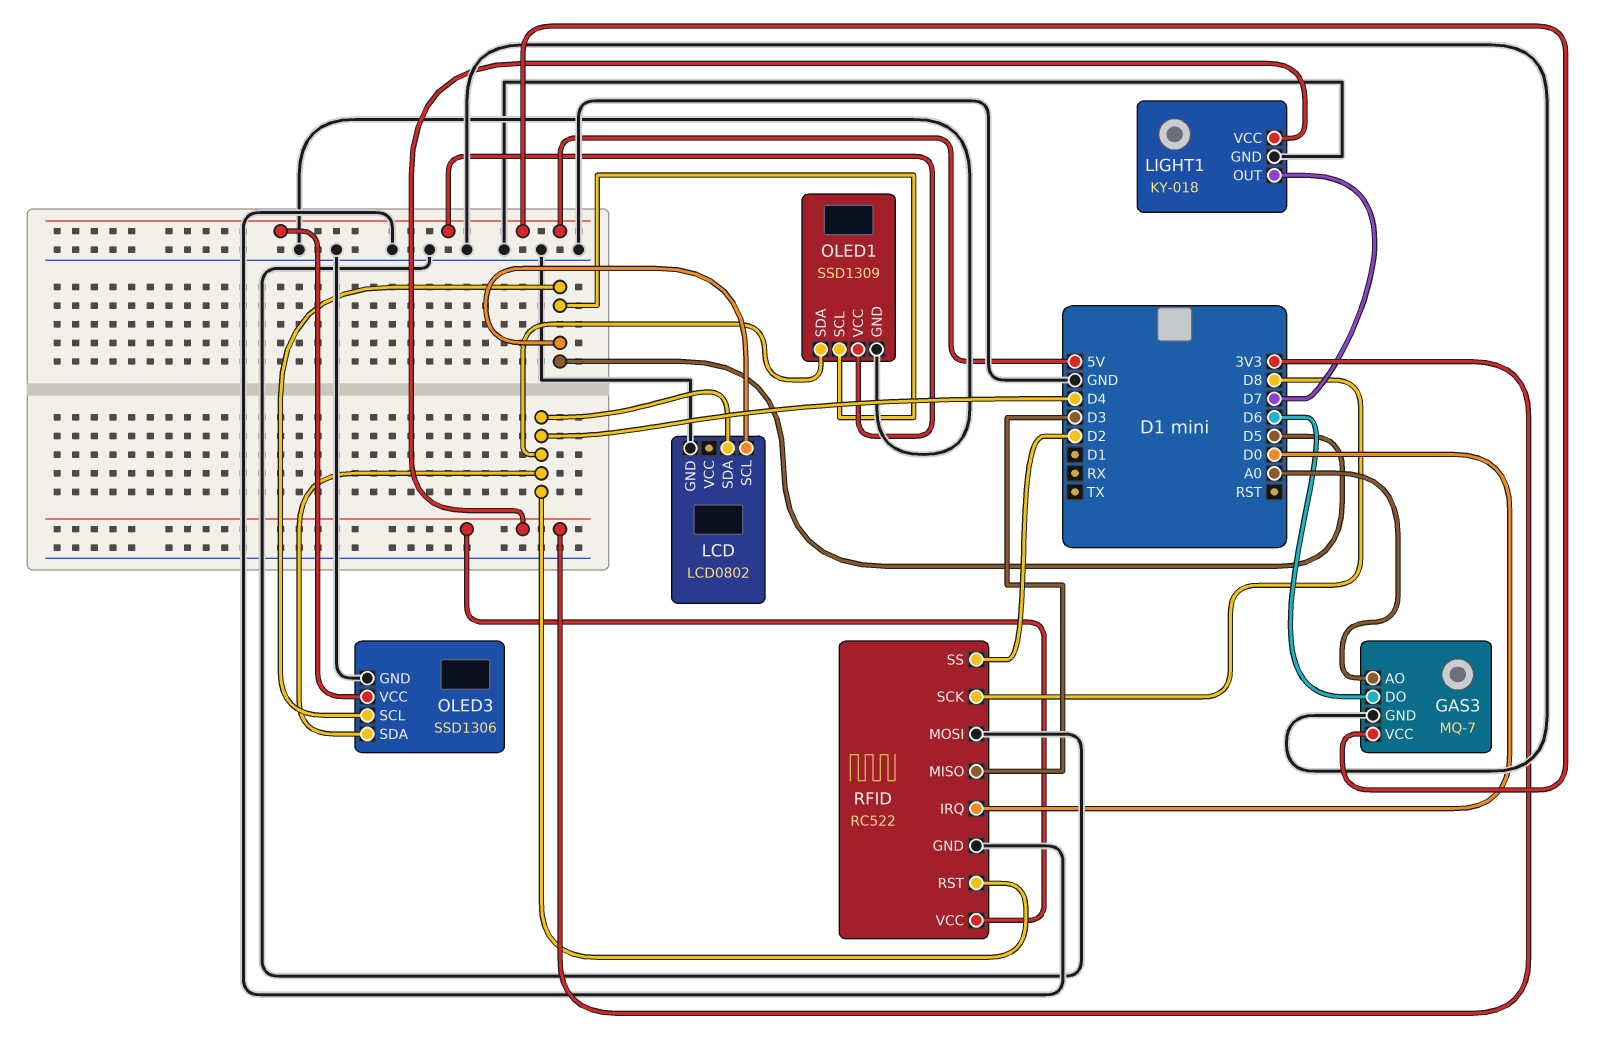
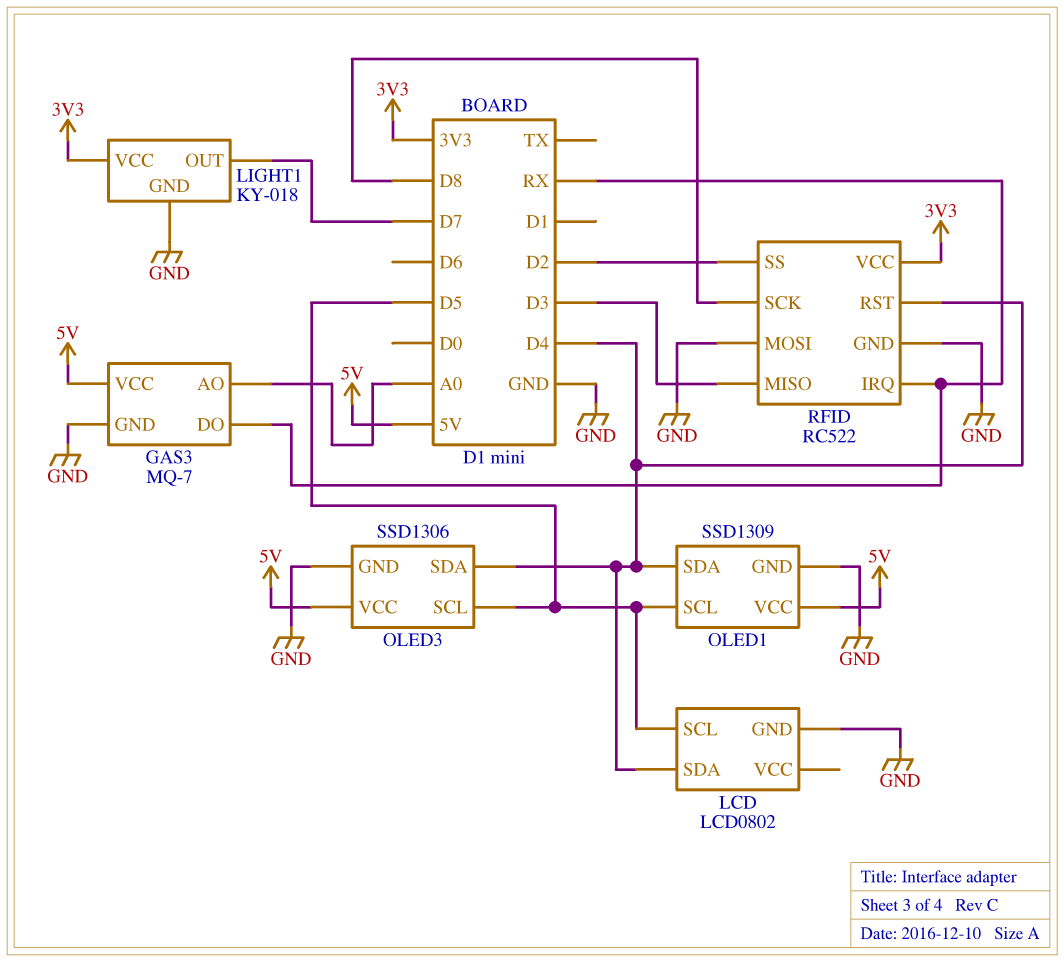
GAS3 pin DO: D6 -> RX
RFID pin IRQ: D0 -> RX

